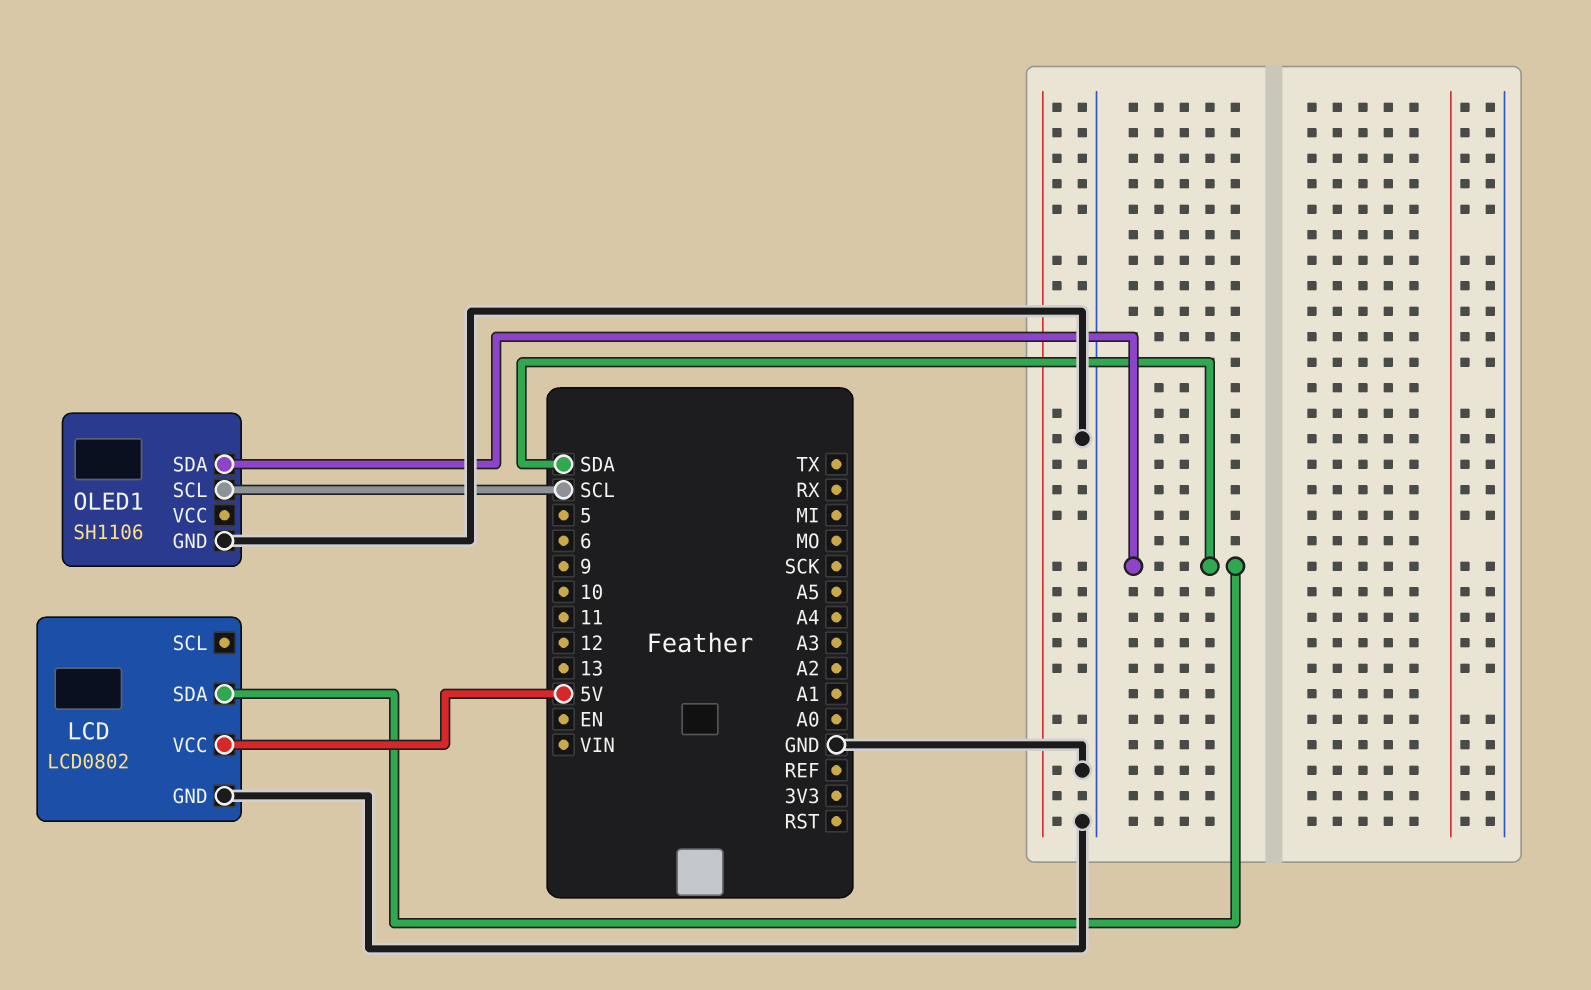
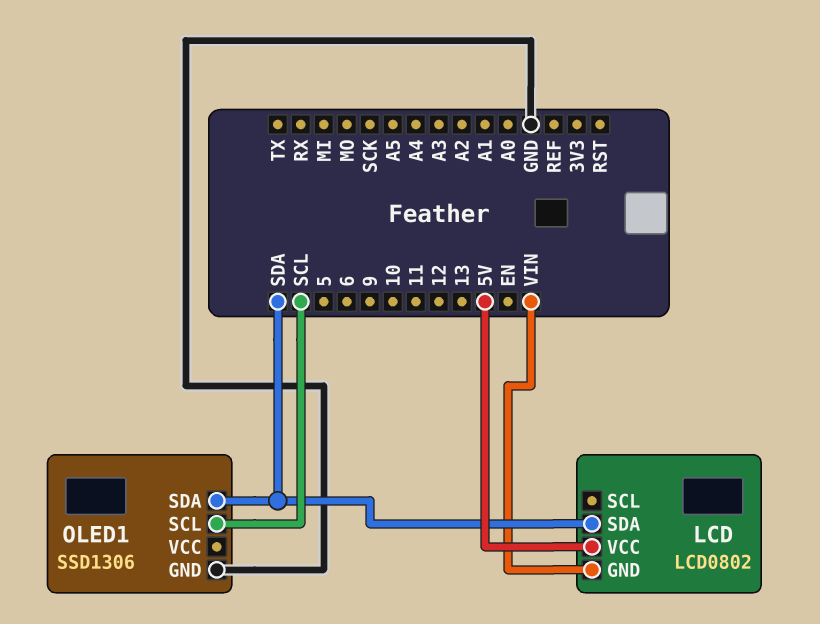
LCD pin GND: GND -> VIN
OLED1: SH1106 -> SSD1306

